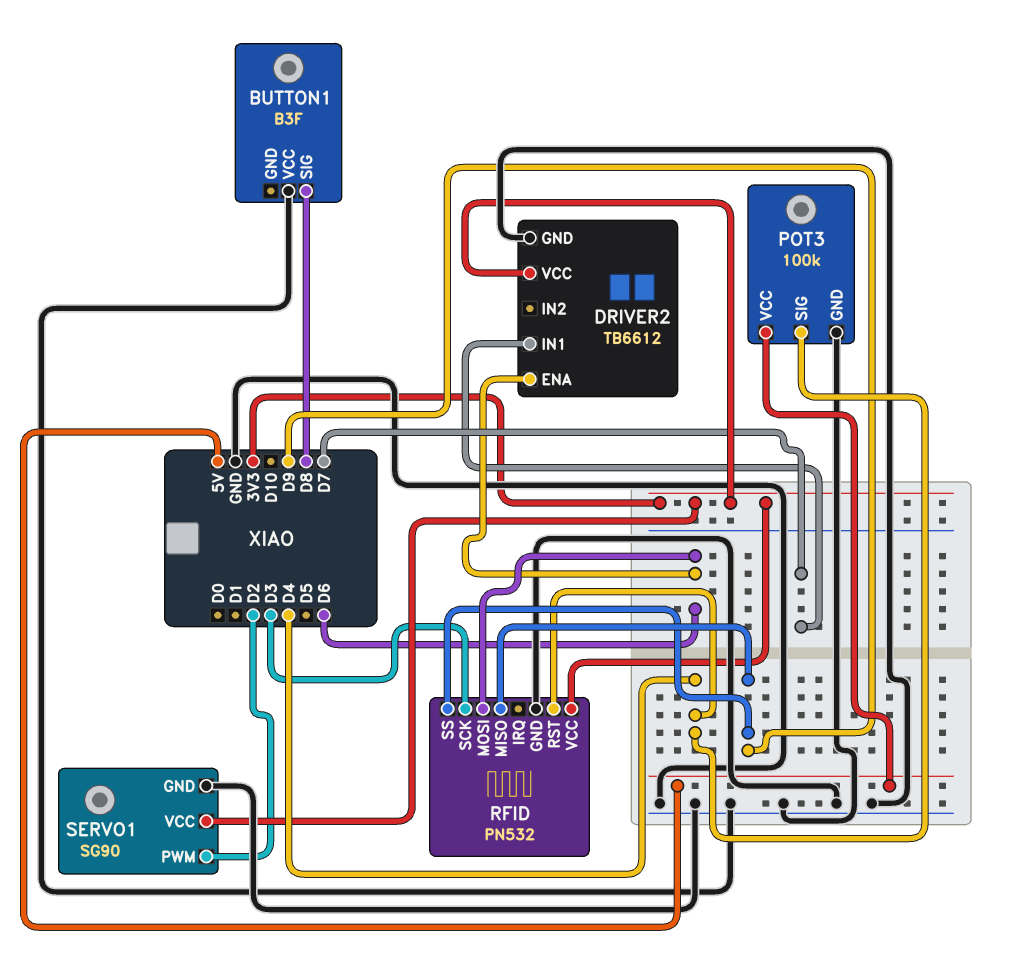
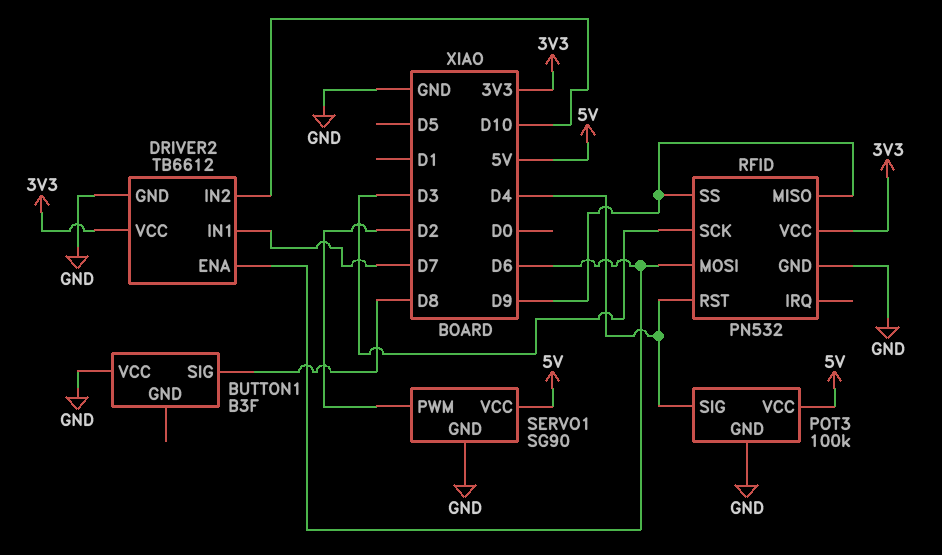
DRIVER2 pin IN2: none -> D10
SERVO1 pin VCC: 3V3 -> 5V

